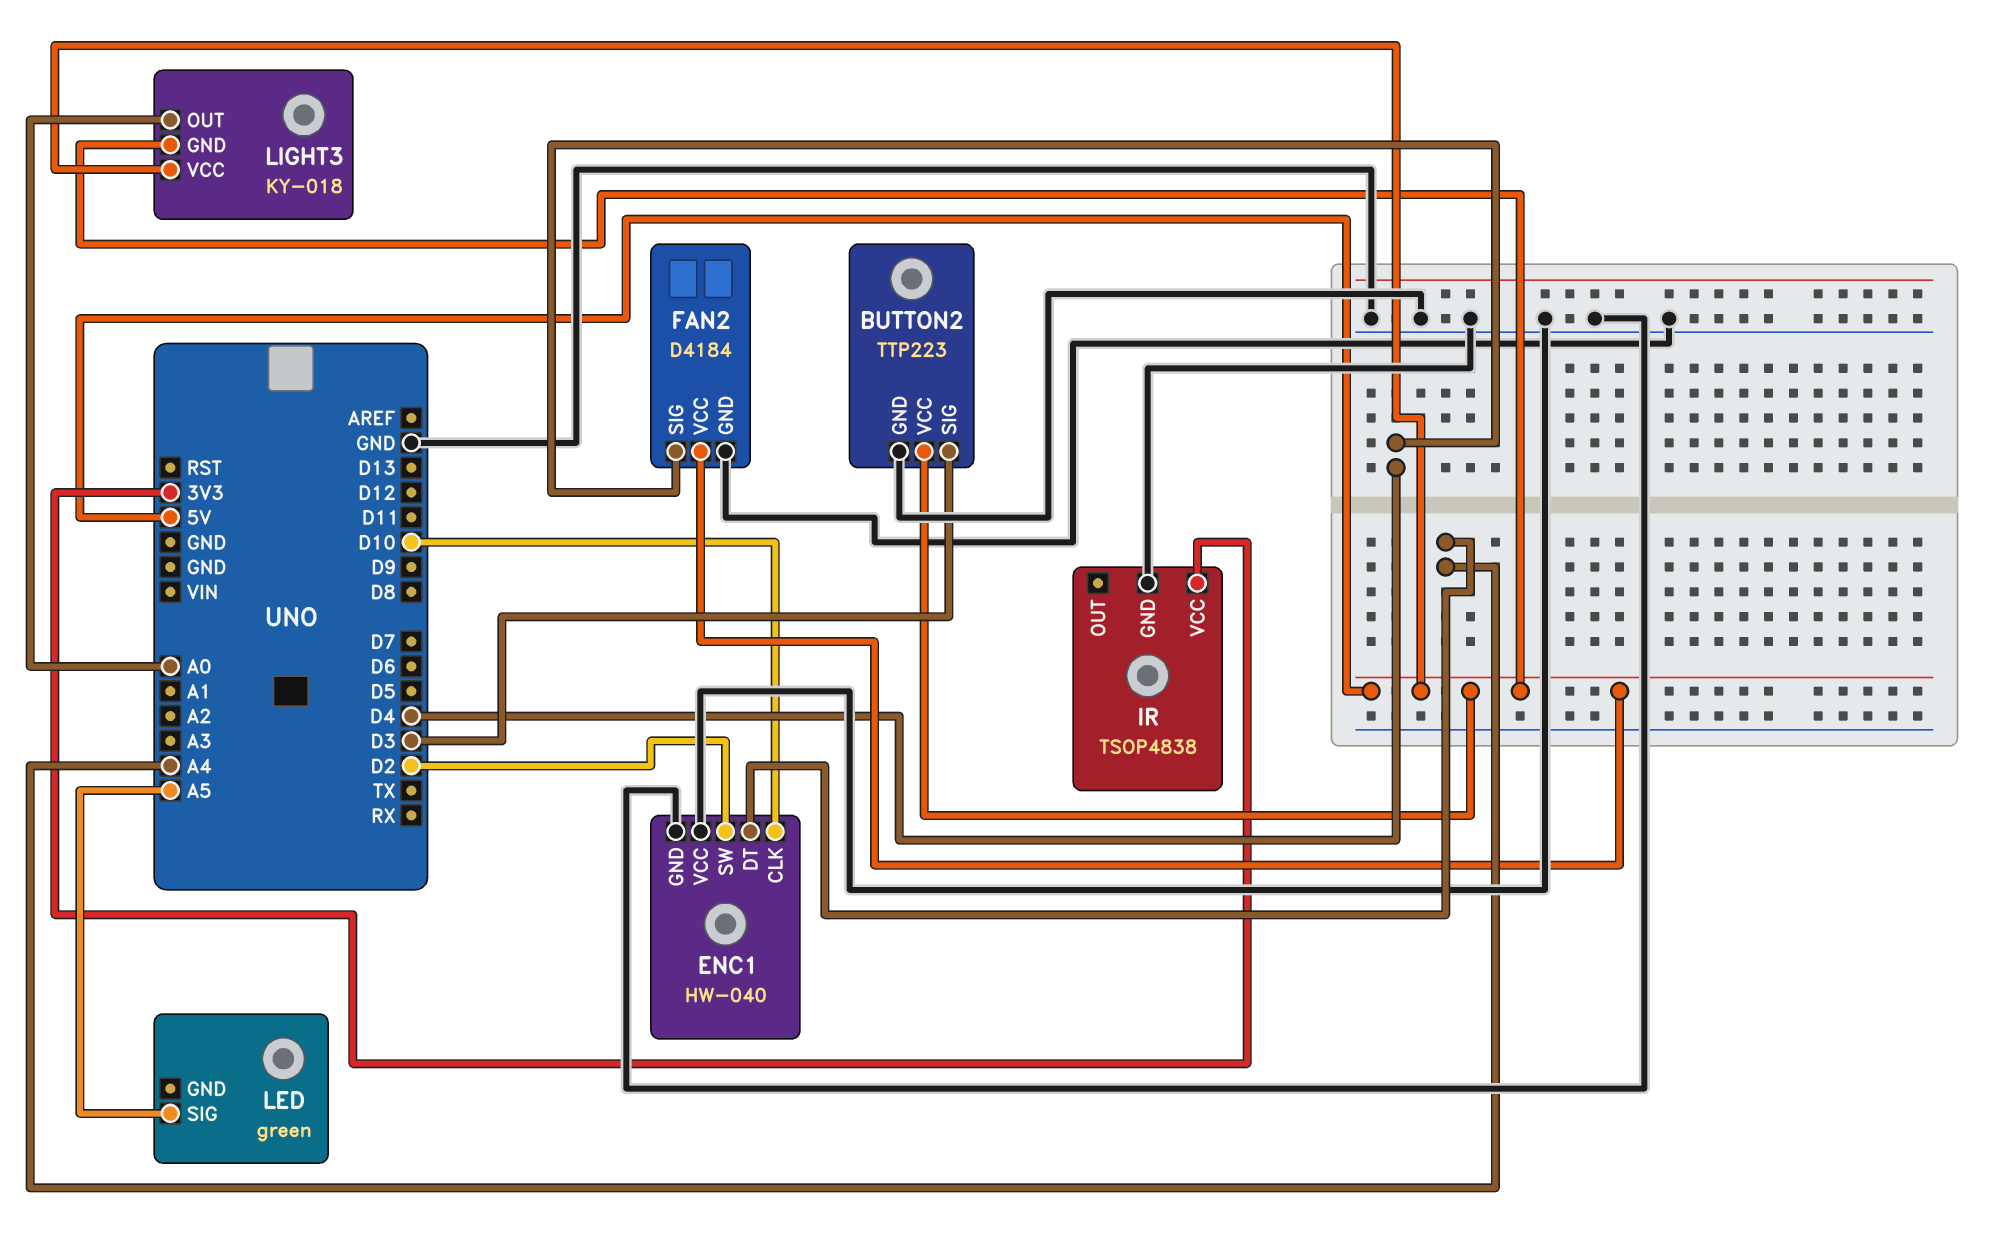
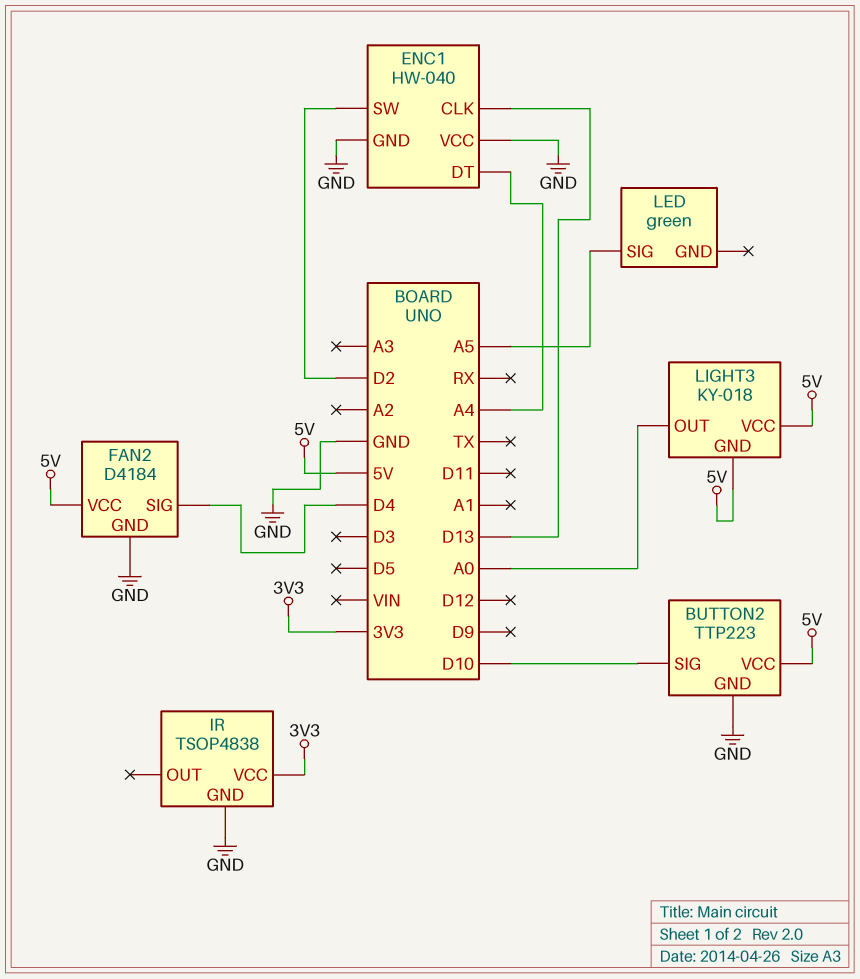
BUTTON2 pin SIG: D3 -> D10
ENC1 pin CLK: D10 -> D13

